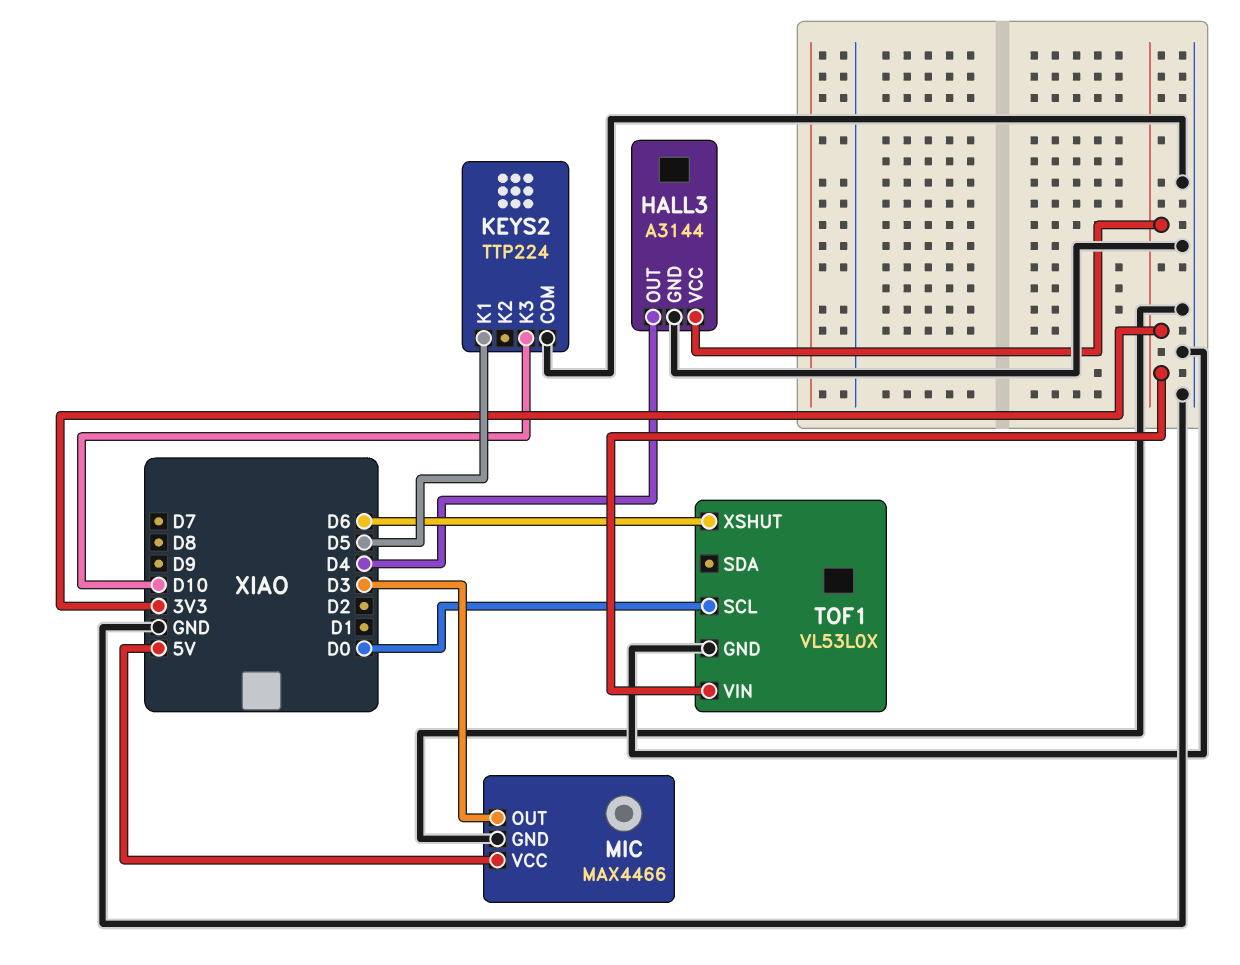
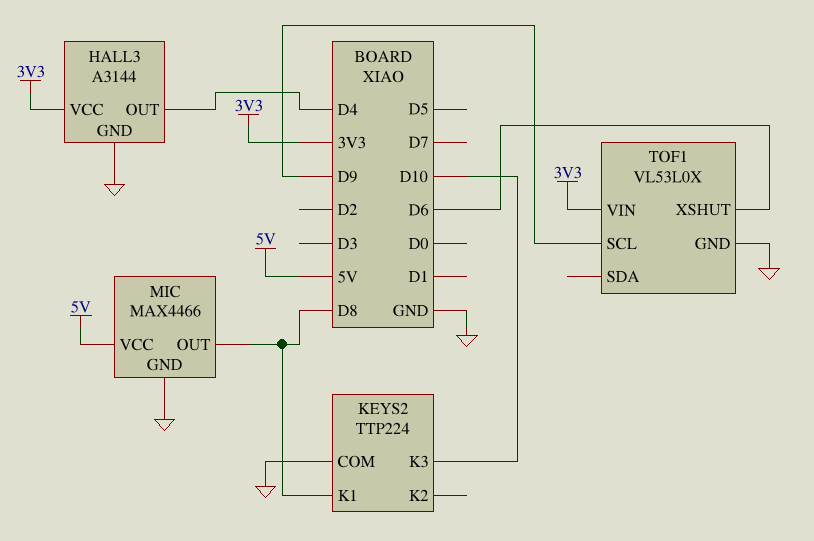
KEYS2 pin K1: D5 -> D8
MIC pin OUT: D3 -> D8
TOF1 pin SCL: D0 -> D9

